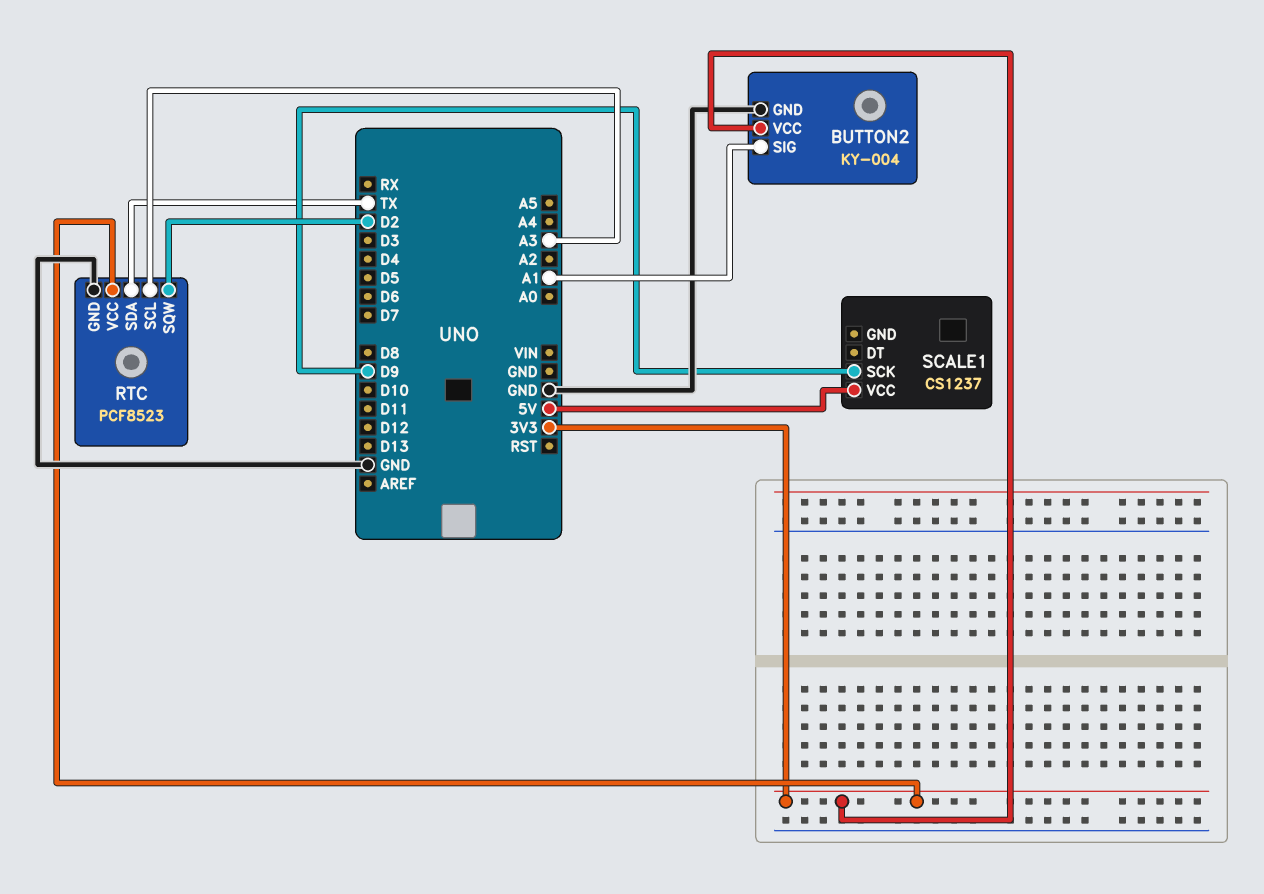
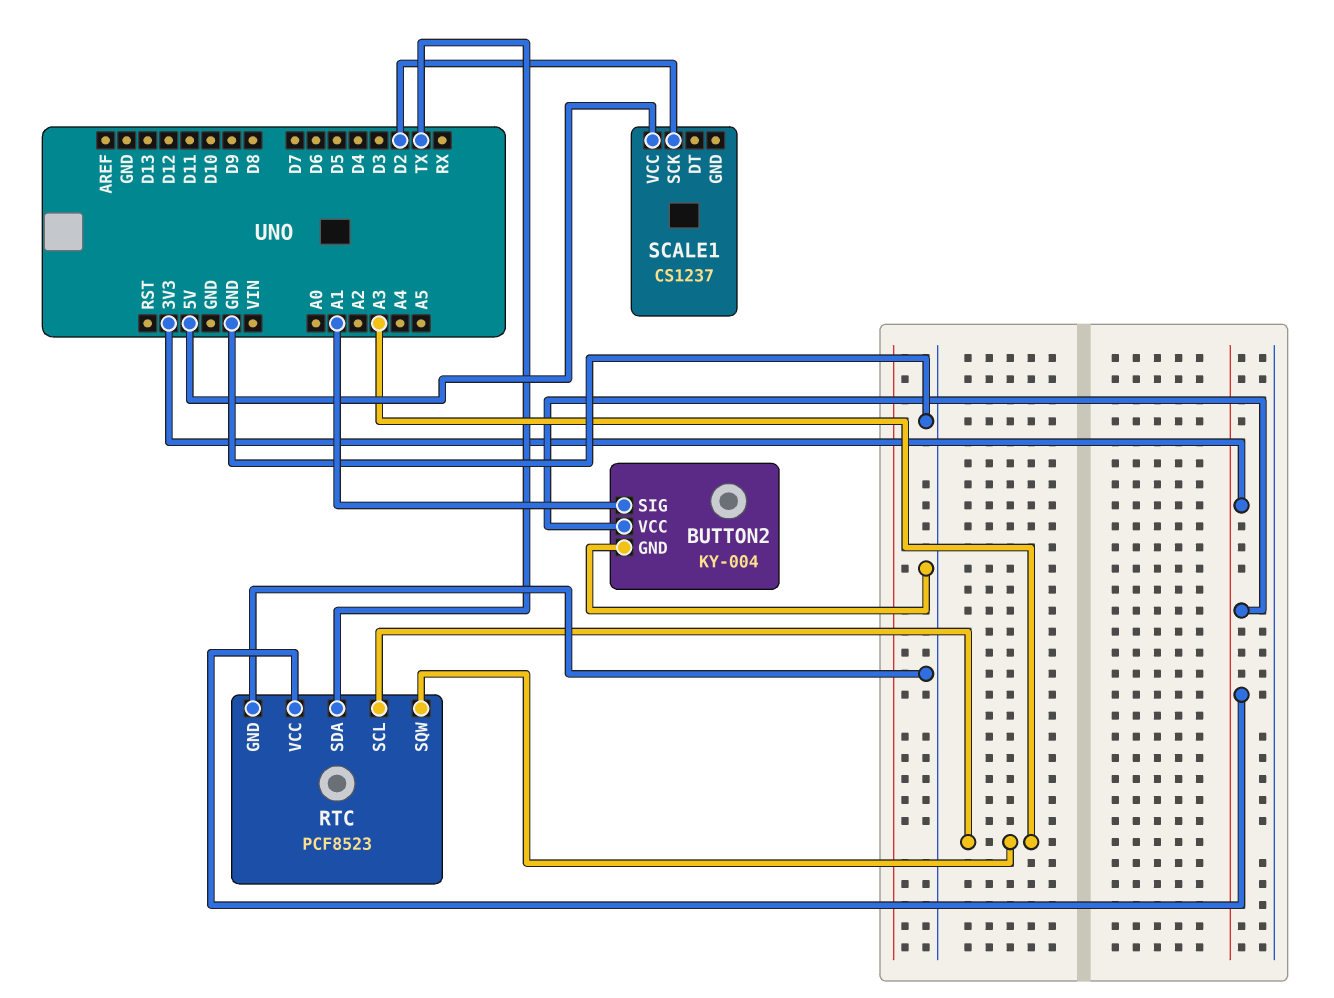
RTC pin SQW: D2 -> A3
SCALE1 pin SCK: D9 -> D2

